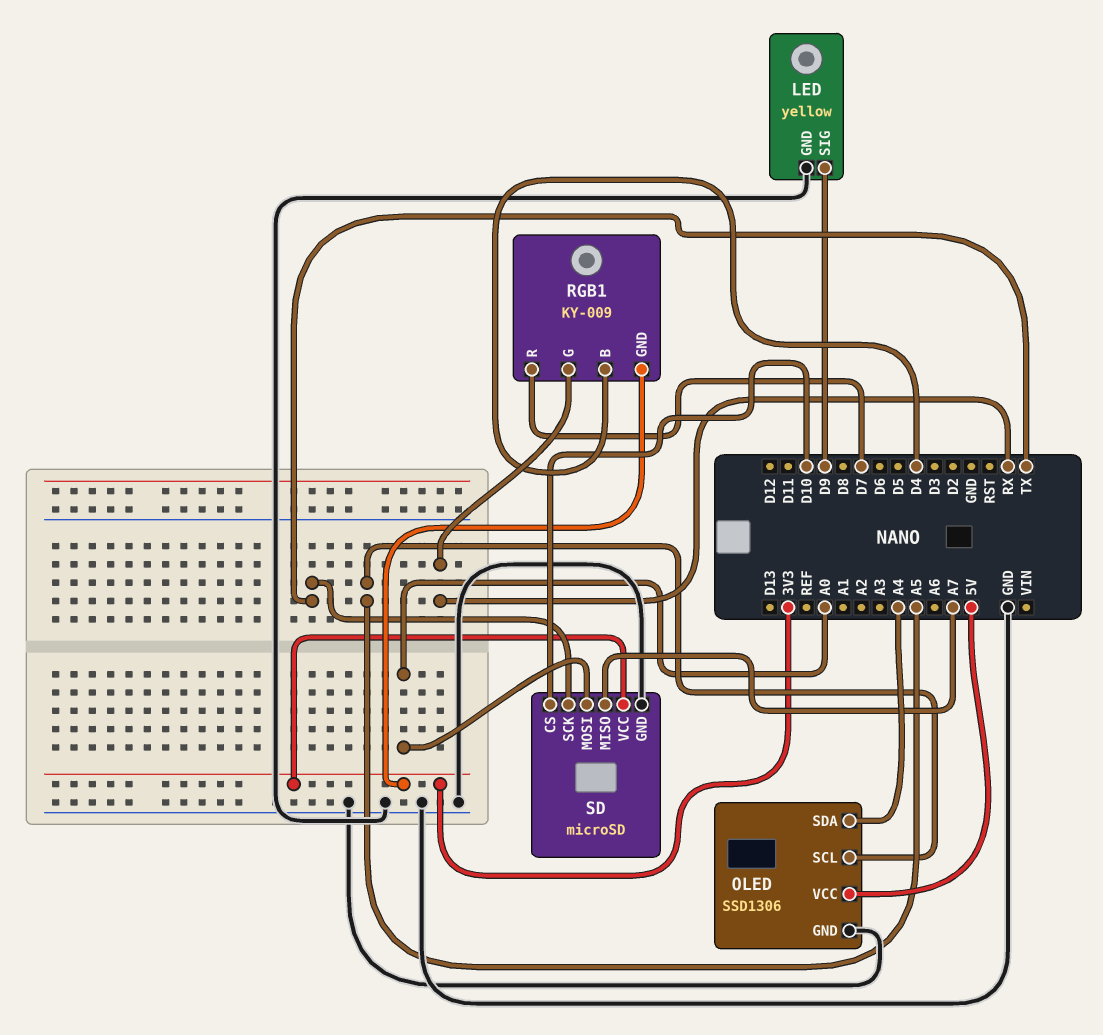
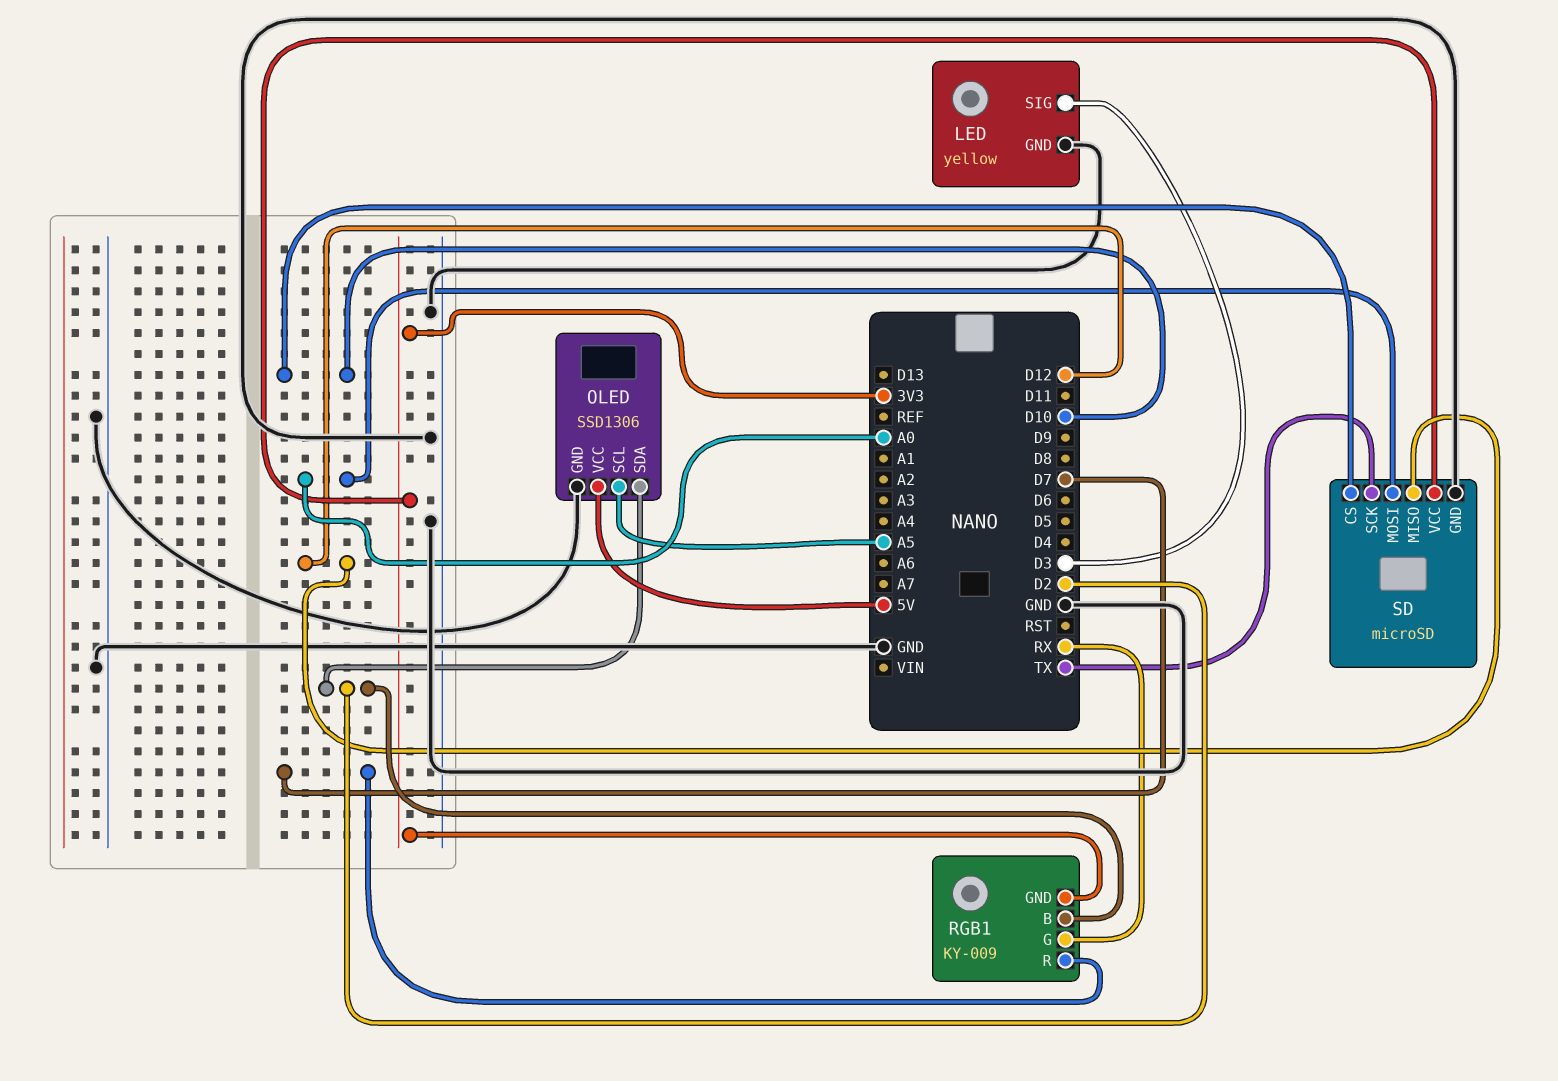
LED pin SIG: D9 -> D3
OLED pin SDA: A4 -> D2
RGB1 pin B: D4 -> D2
SD pin MISO: A7 -> D12

